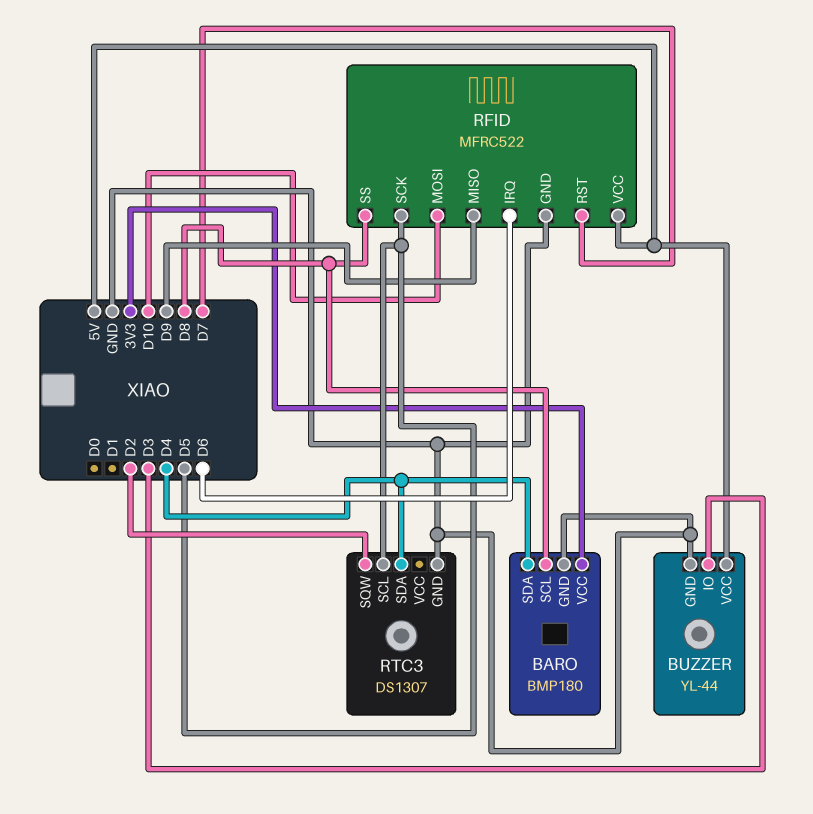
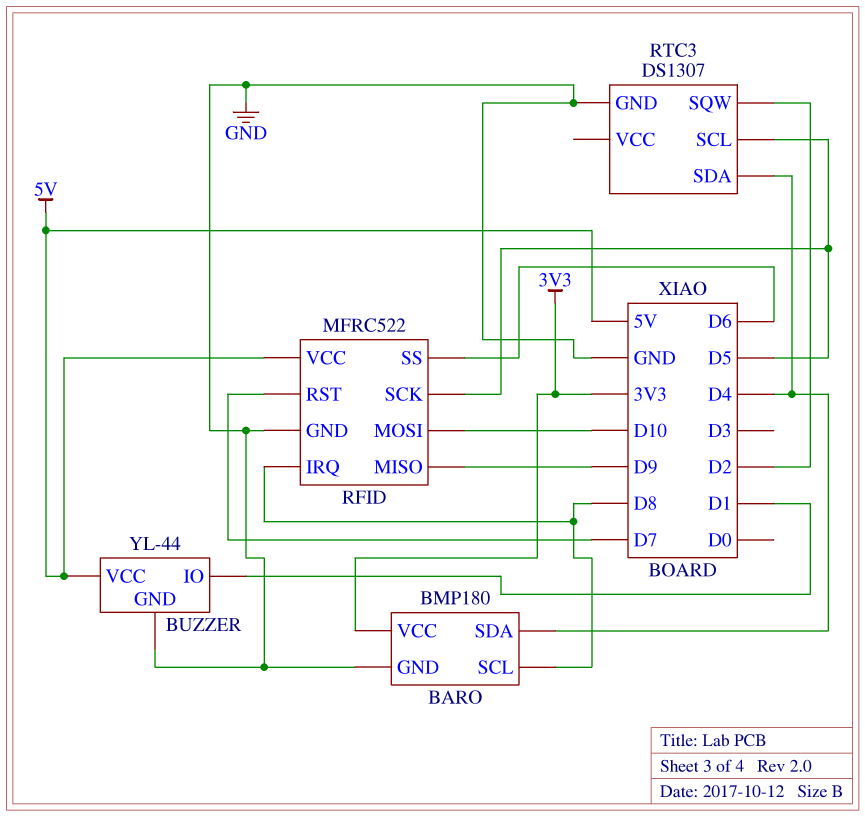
BUZZER pin IO: D3 -> D1
RFID pin IRQ: D6 -> D8
RFID pin SS: D8 -> D6

